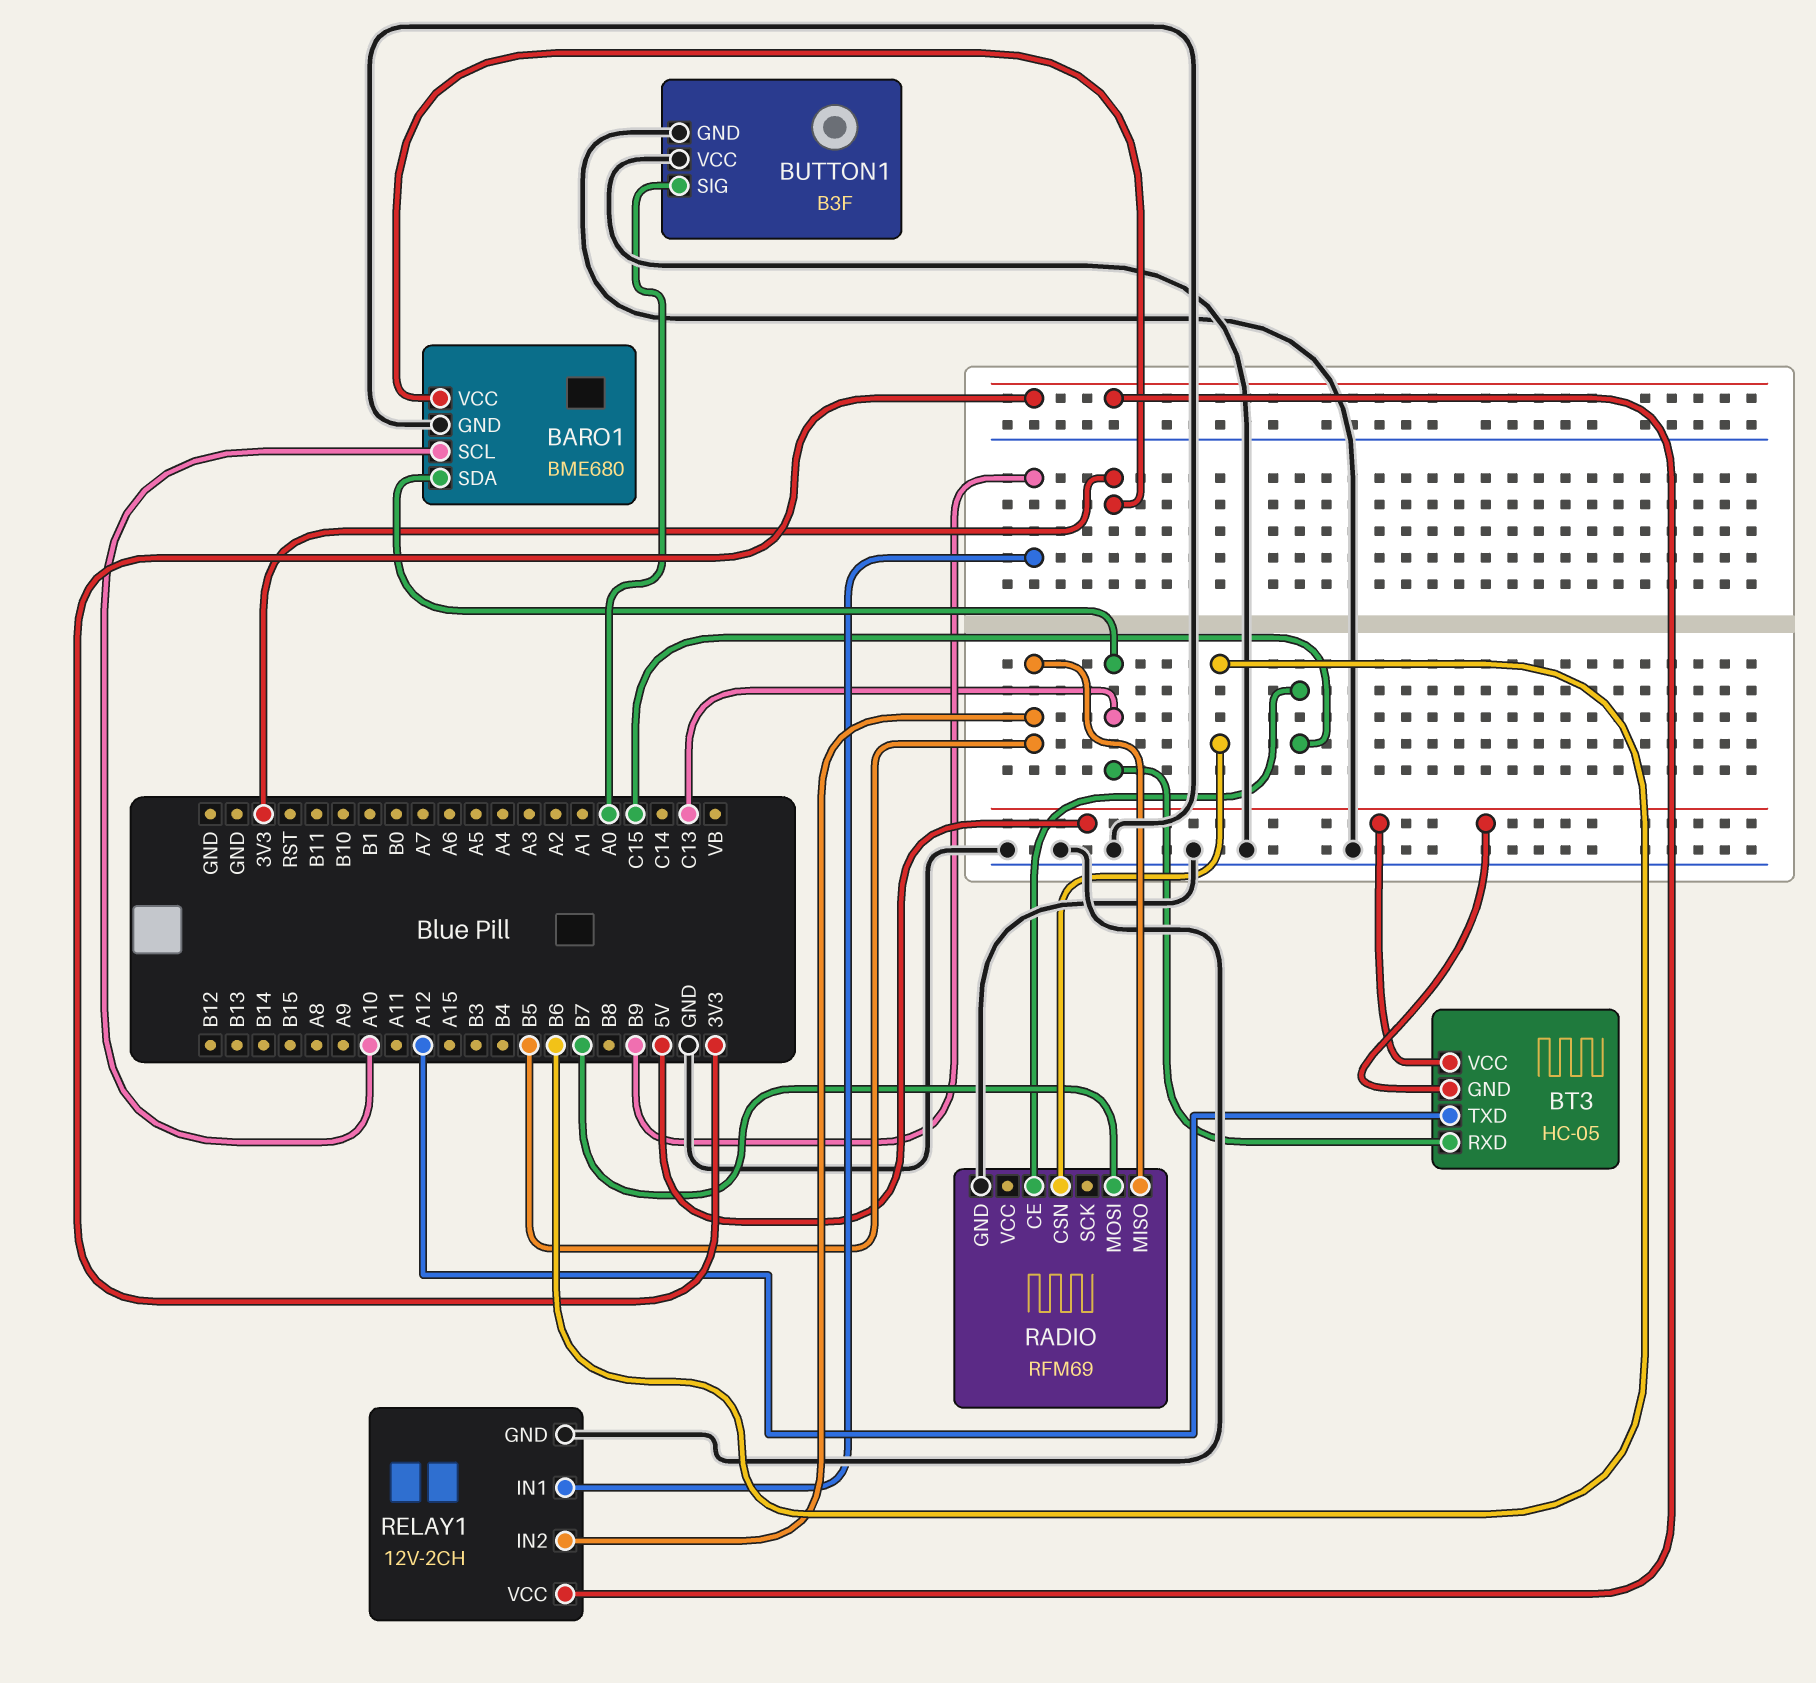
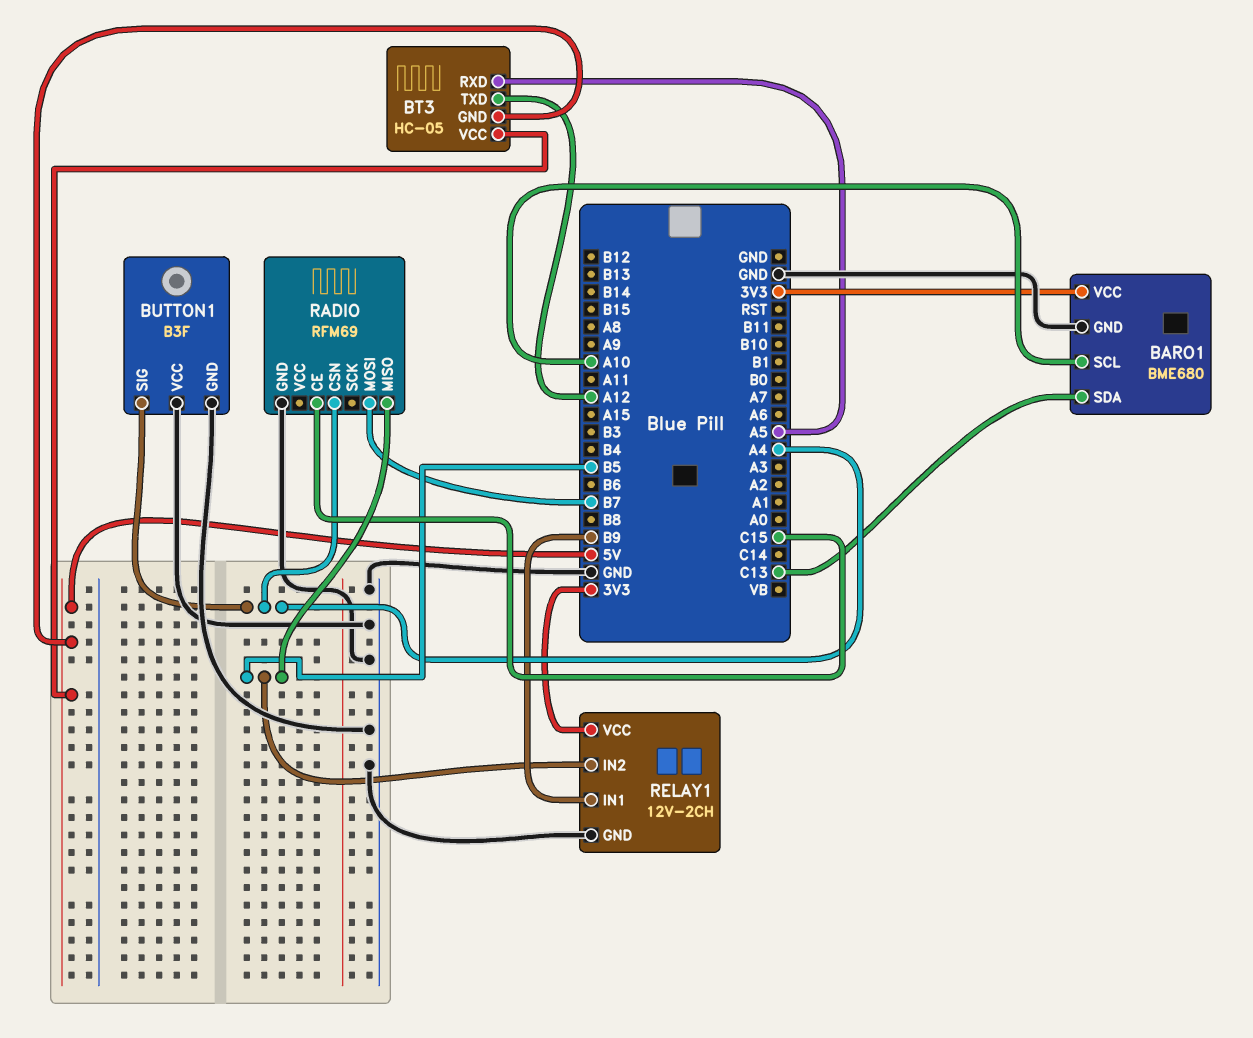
BT3 pin RXD: C13 -> A5
BUTTON1 pin SIG: A0 -> A4
RADIO pin CSN: B6 -> A4

